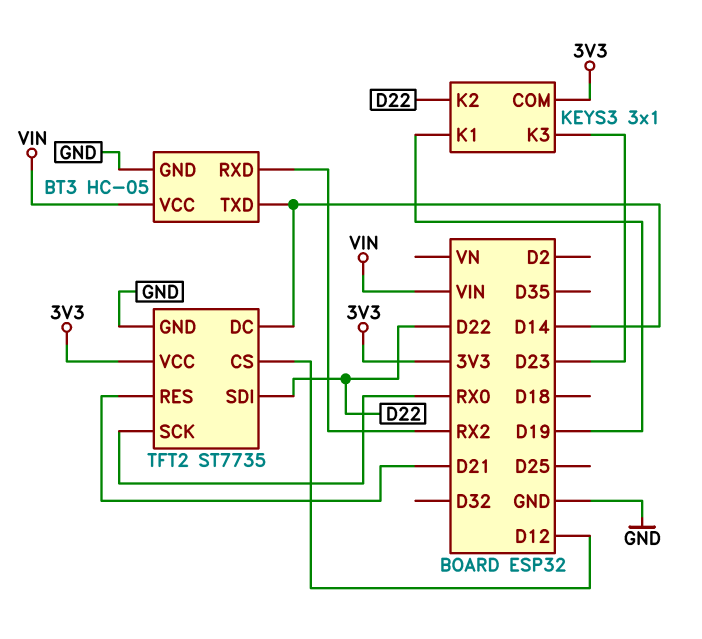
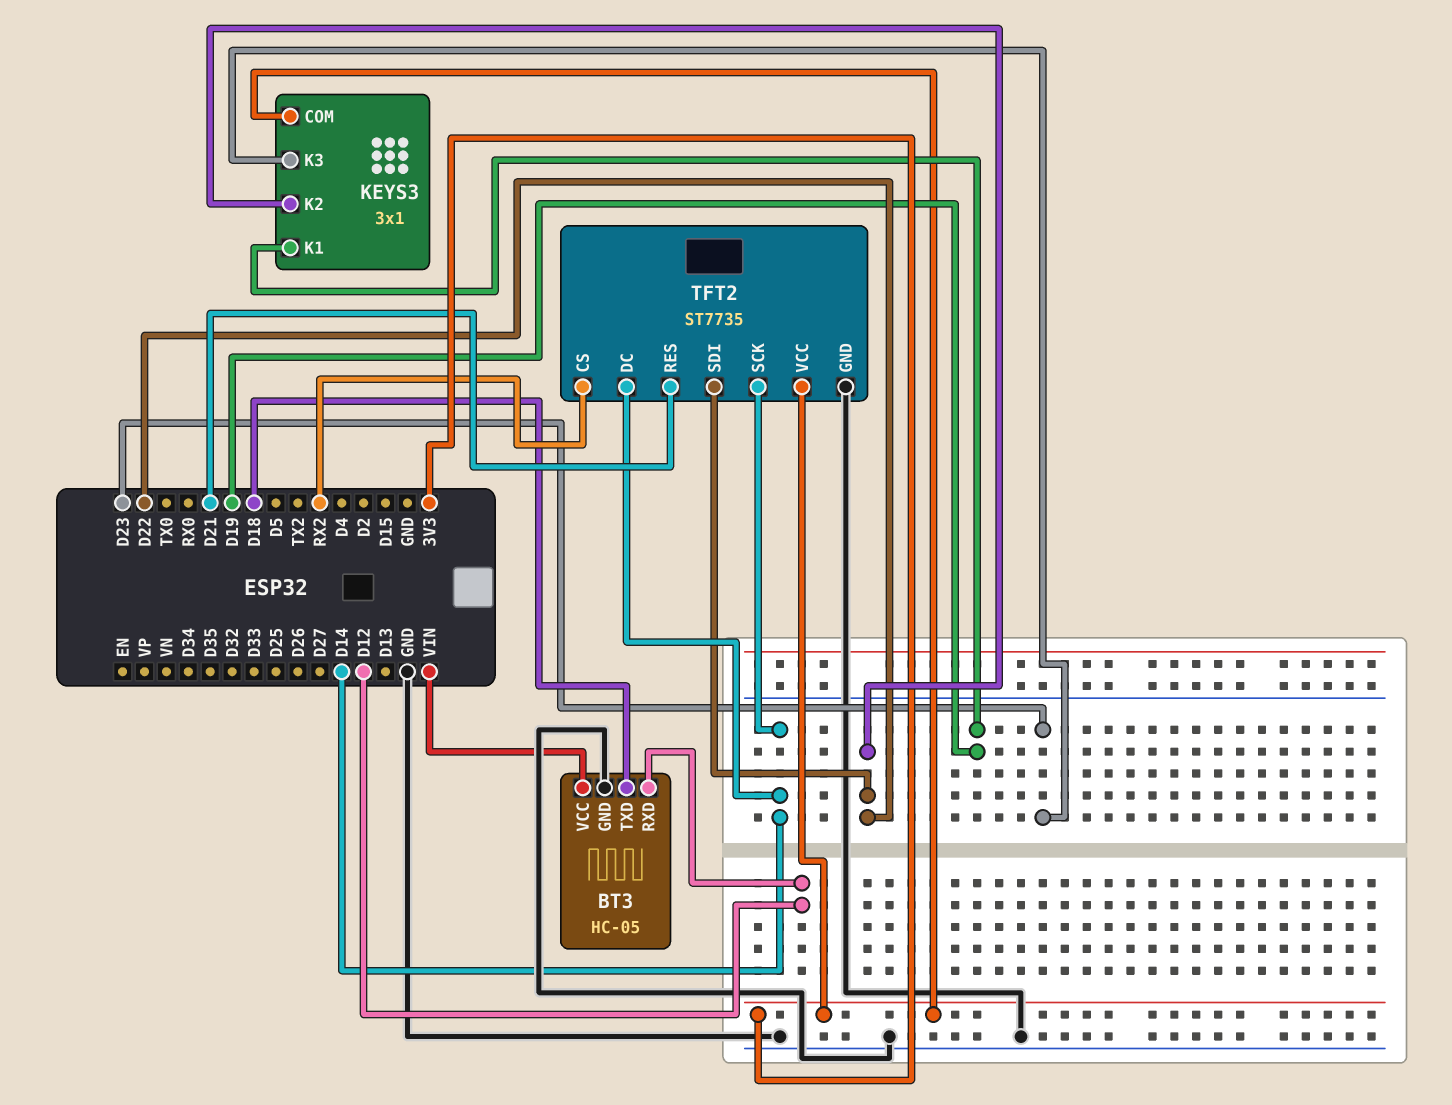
BT3 pin RXD: RX2 -> D12
BT3 pin TXD: D14 -> D18
TFT2 pin CS: D12 -> RX2
TFT2 pin SCK: RX0 -> D14

